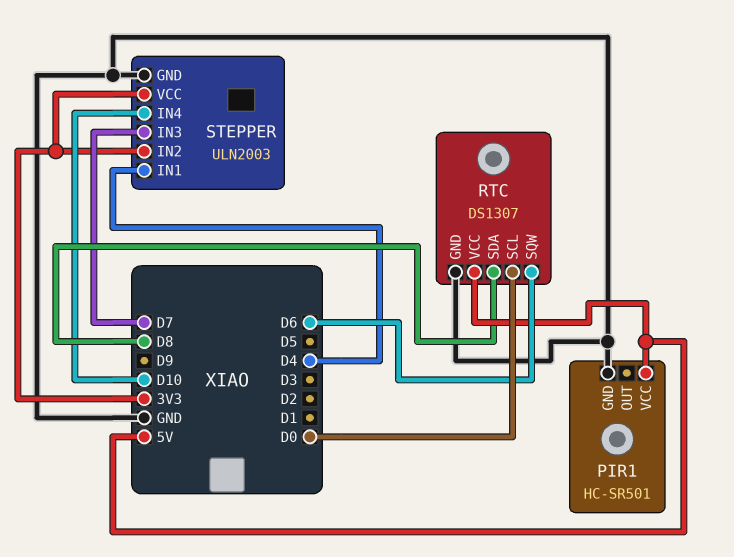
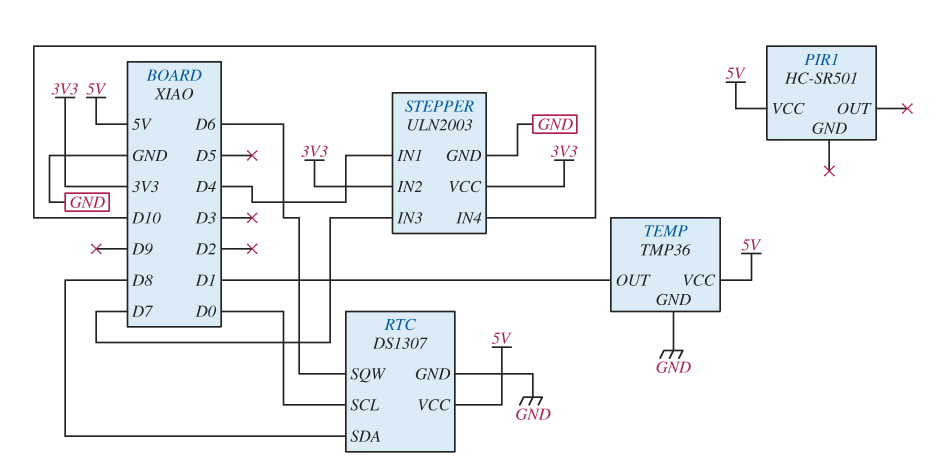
PIR1 pin GND: GND -> none
TEMP: none -> TMP36
TEMP pin GND: none -> GND
TEMP pin OUT: none -> D1
TEMP pin VCC: none -> 5V

